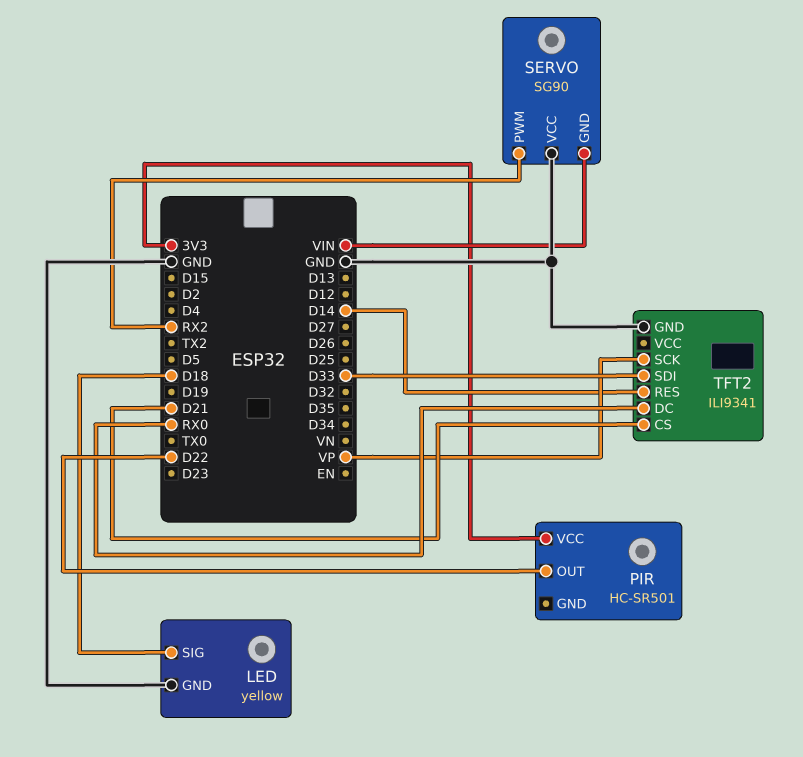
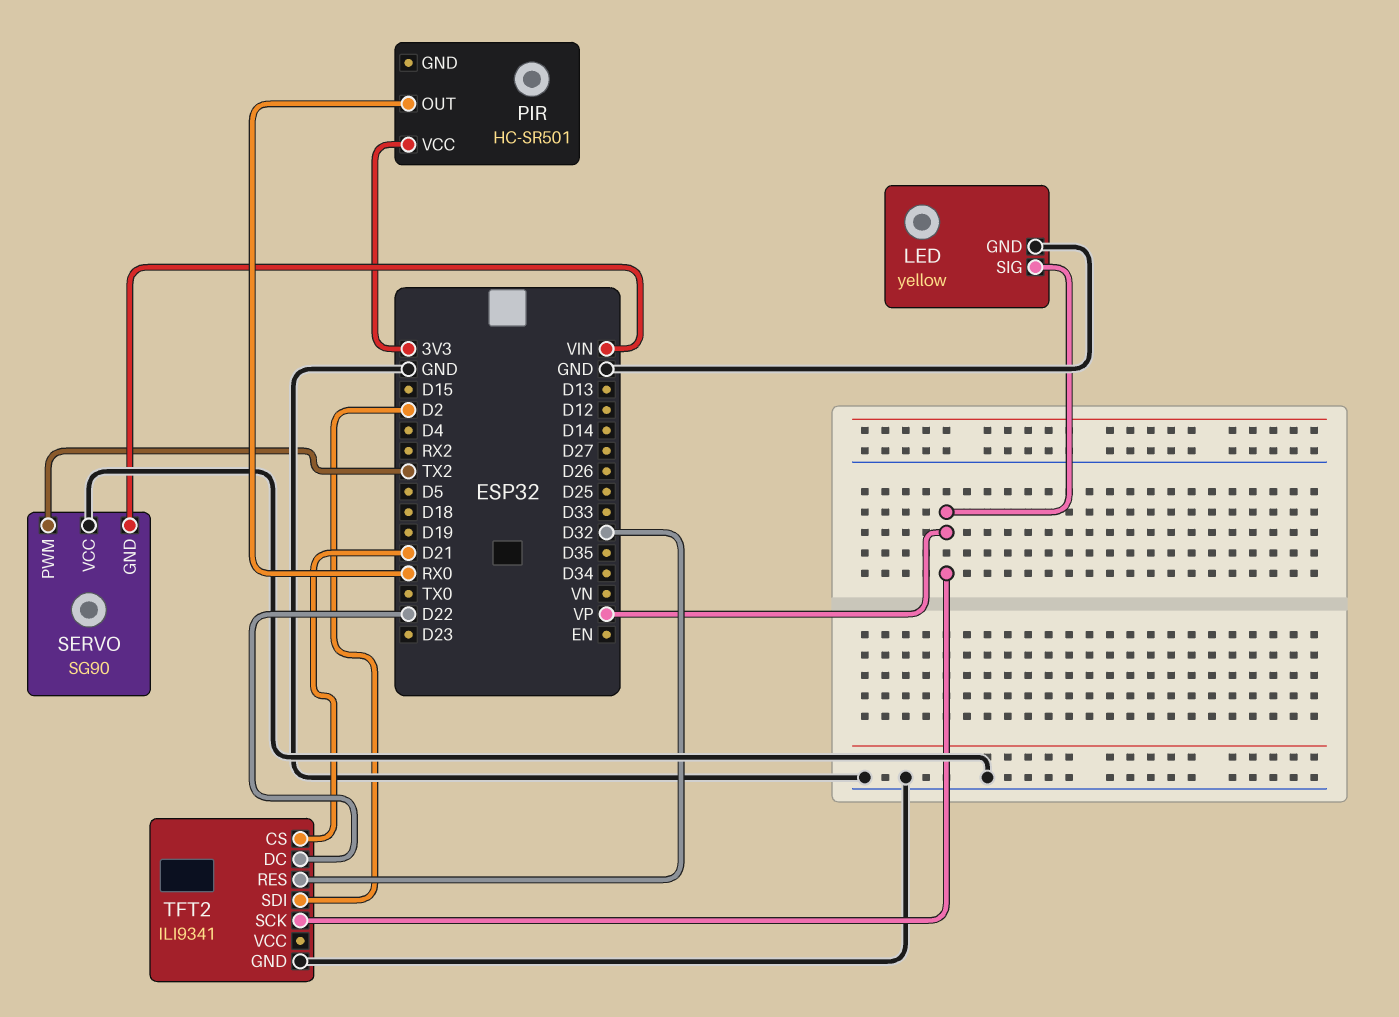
LED pin SIG: D18 -> VP
PIR pin OUT: D22 -> RX0
SERVO pin PWM: RX2 -> TX2
TFT2 pin DC: RX0 -> D22
TFT2 pin RES: D14 -> D32
TFT2 pin SDI: D33 -> D2

